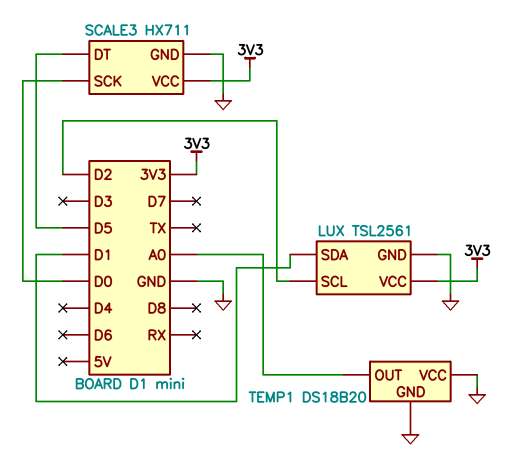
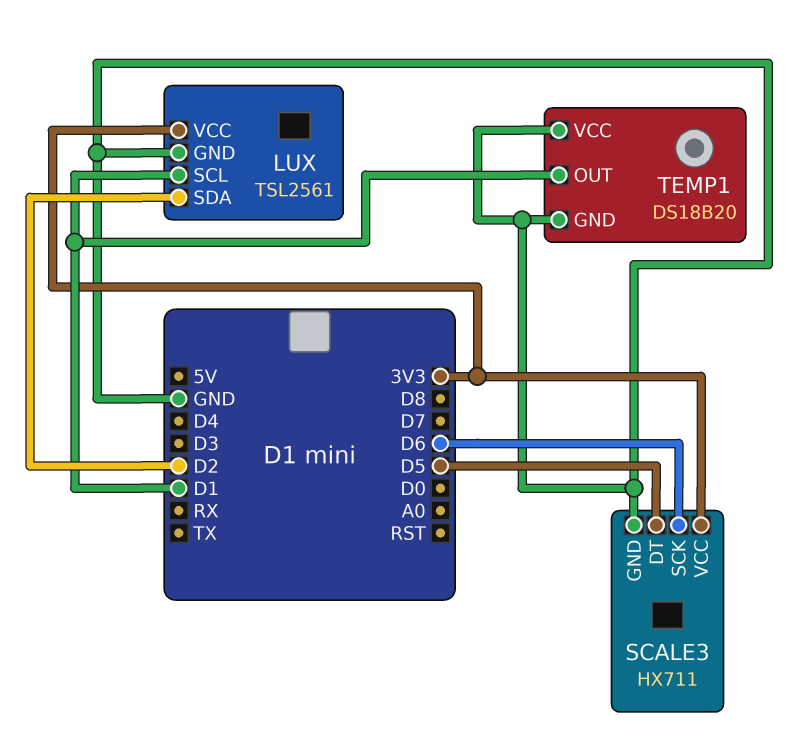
LUX pin SCL: D2 -> D1
LUX pin SDA: D1 -> D2
SCALE3 pin SCK: D0 -> D6
TEMP1 pin OUT: A0 -> D1

